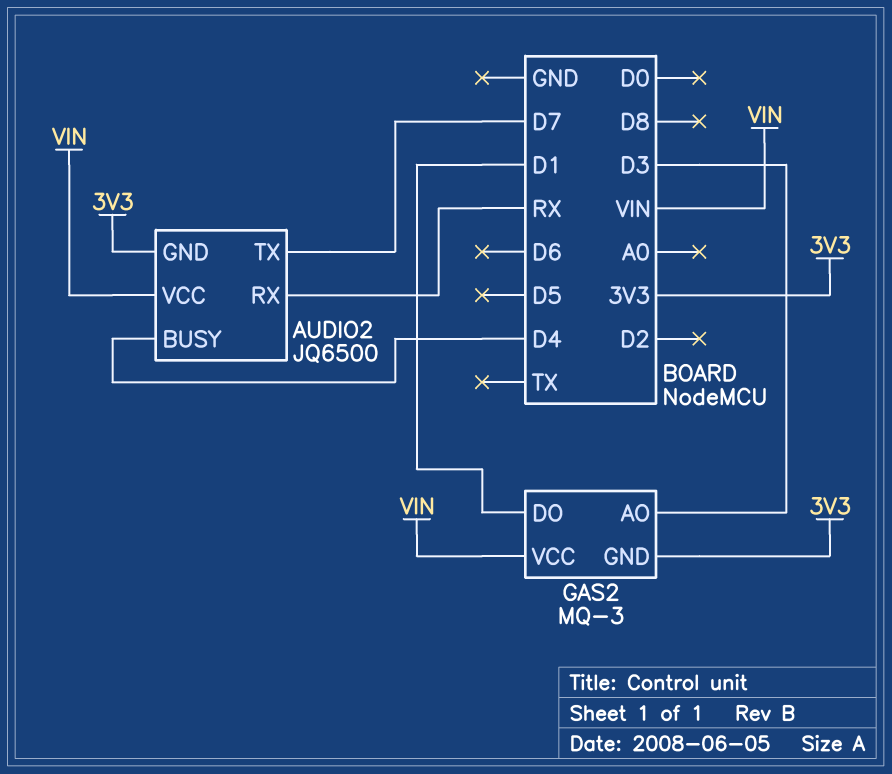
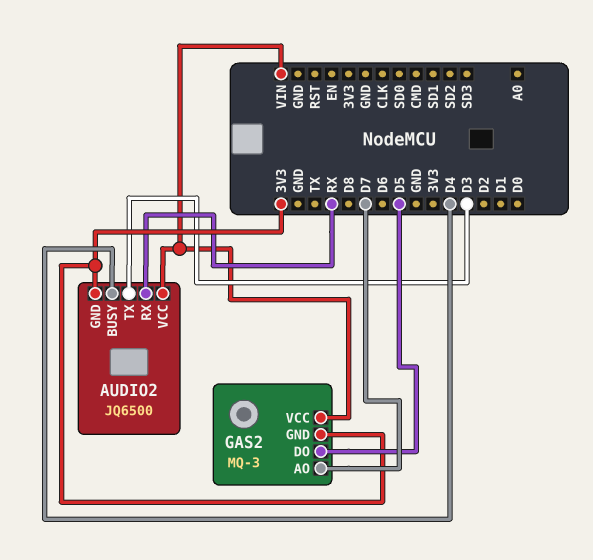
AUDIO2 pin TX: D7 -> D3
GAS2 pin AO: D3 -> D7
GAS2 pin DO: D1 -> D5

